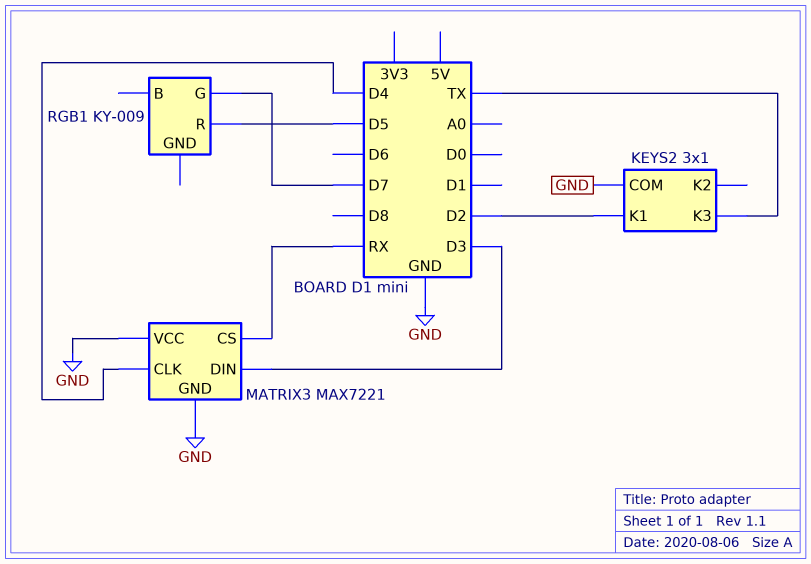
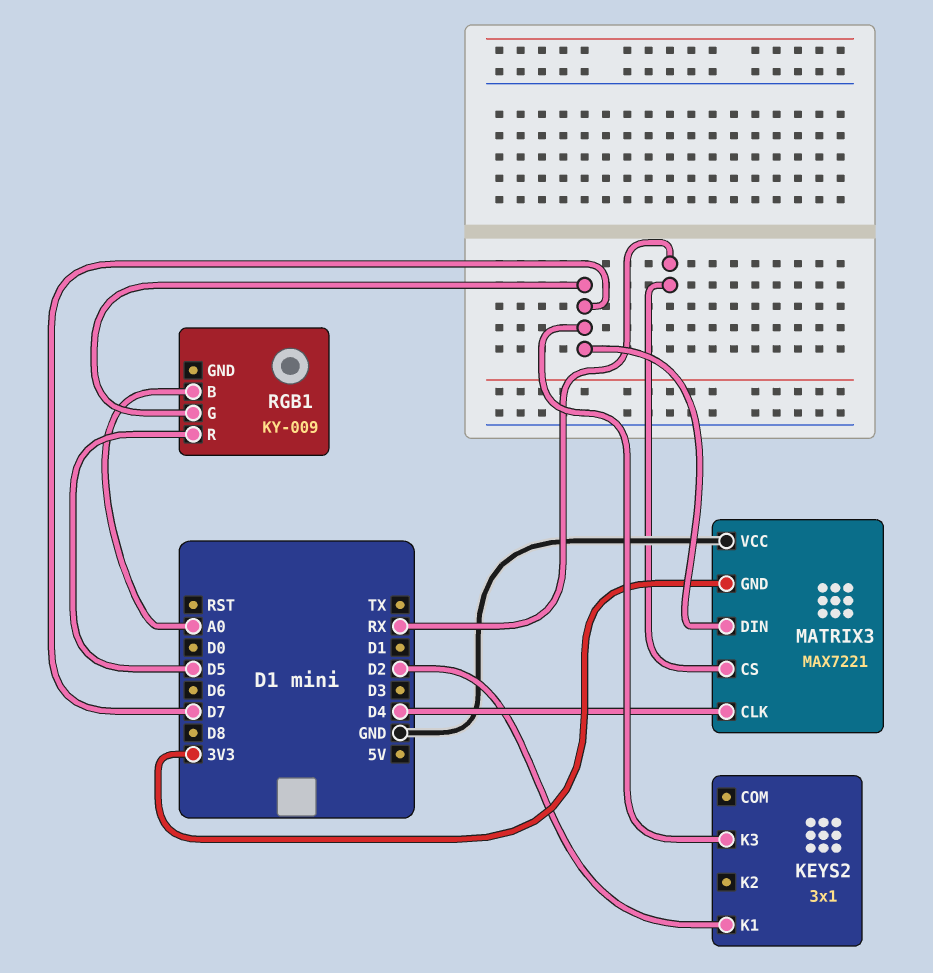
KEYS2 pin COM: GND -> none
KEYS2 pin K3: TX -> D7
MATRIX3 pin DIN: D3 -> D7
MATRIX3 pin GND: GND -> 3V3
RGB1 pin B: none -> A0

